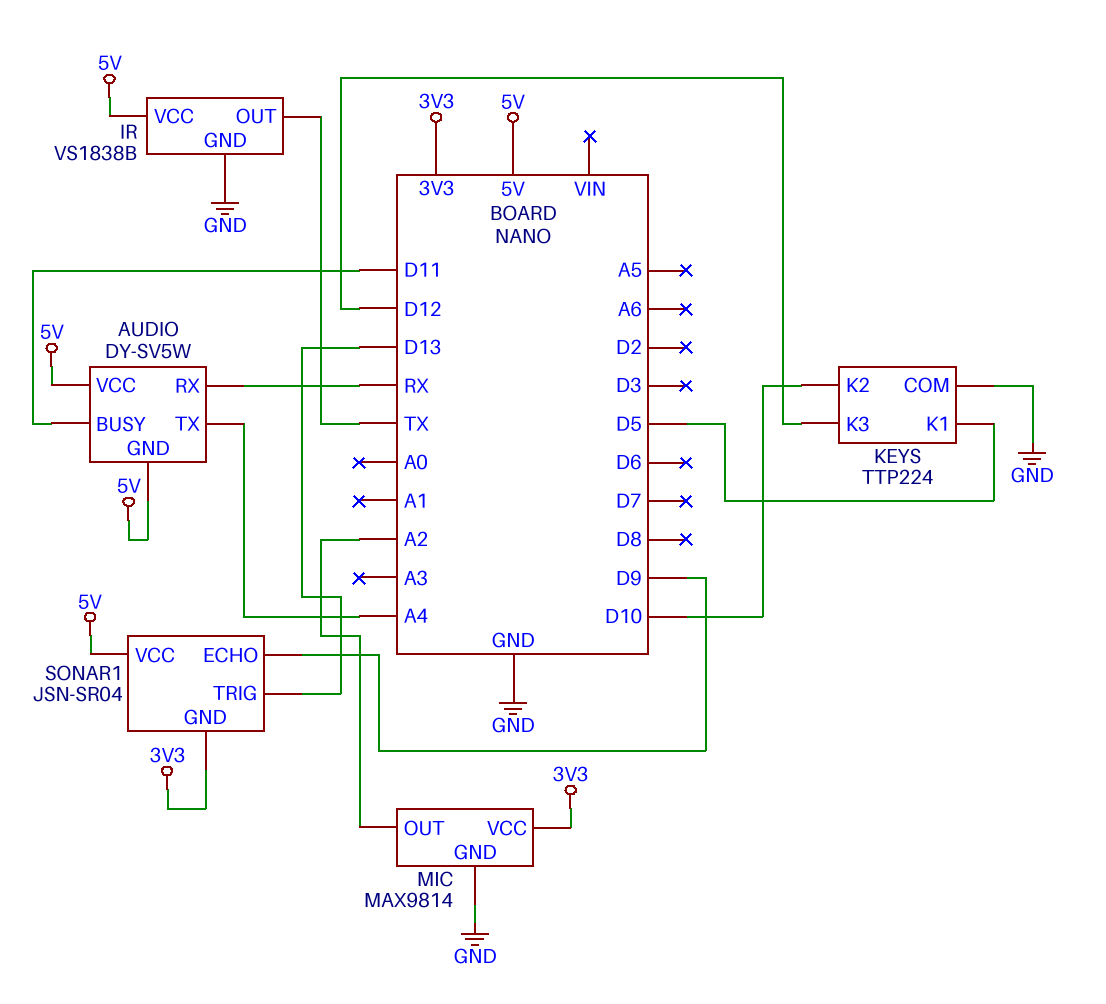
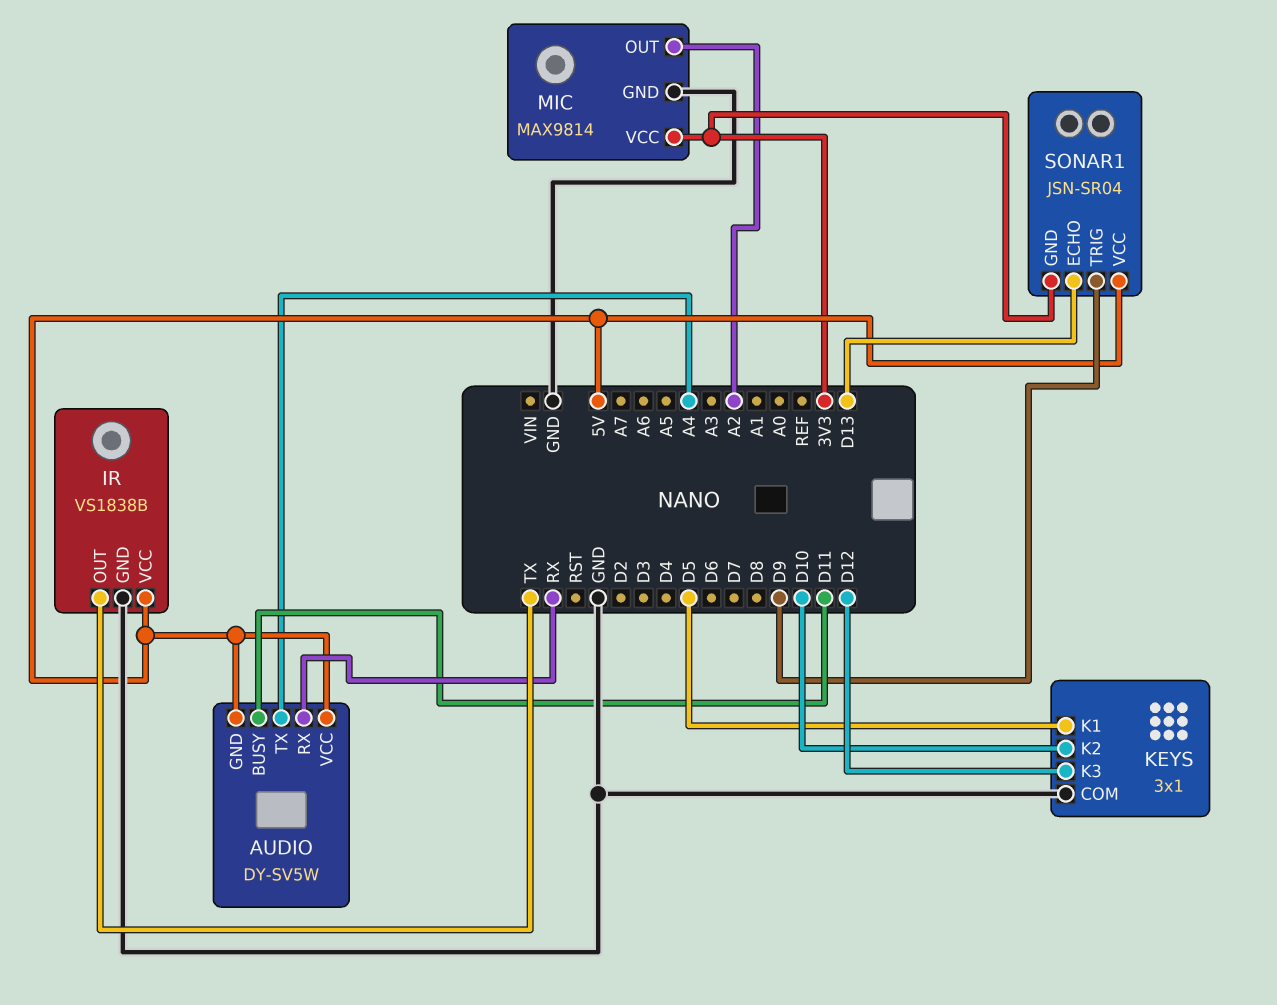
KEYS: TTP224 -> 3x1
SONAR1 pin ECHO: D9 -> D13
SONAR1 pin TRIG: D13 -> D9

